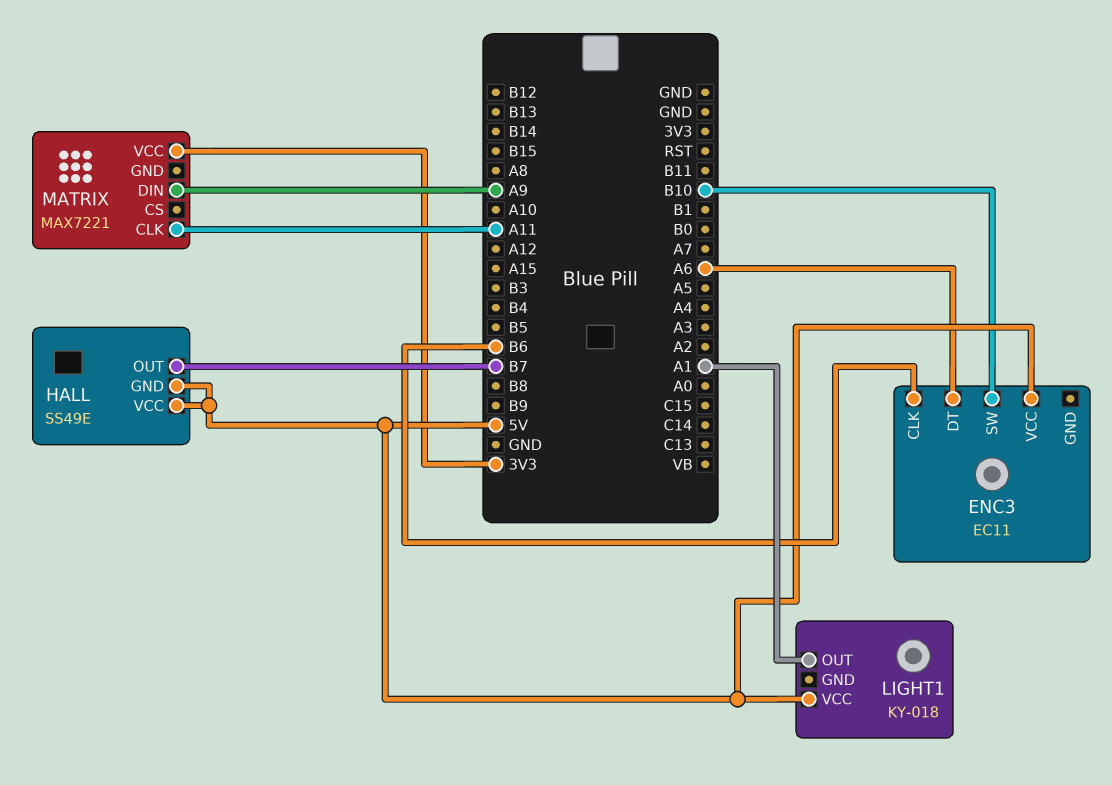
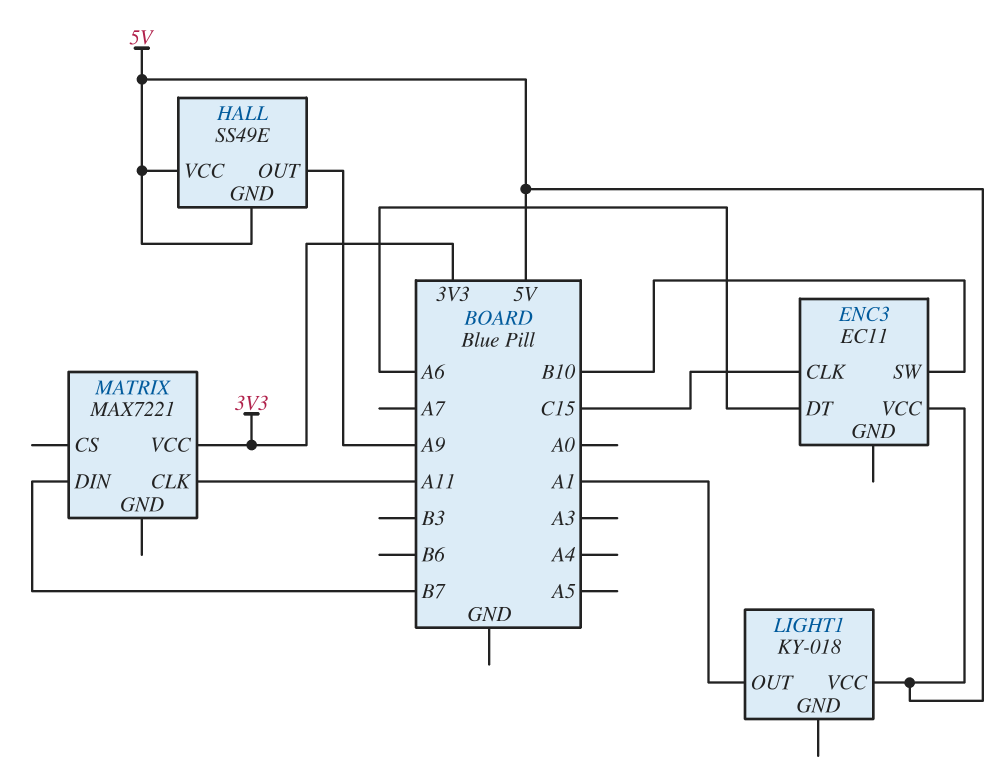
ENC3 pin CLK: B6 -> C15
HALL pin OUT: B7 -> A9
MATRIX pin DIN: A9 -> B7

